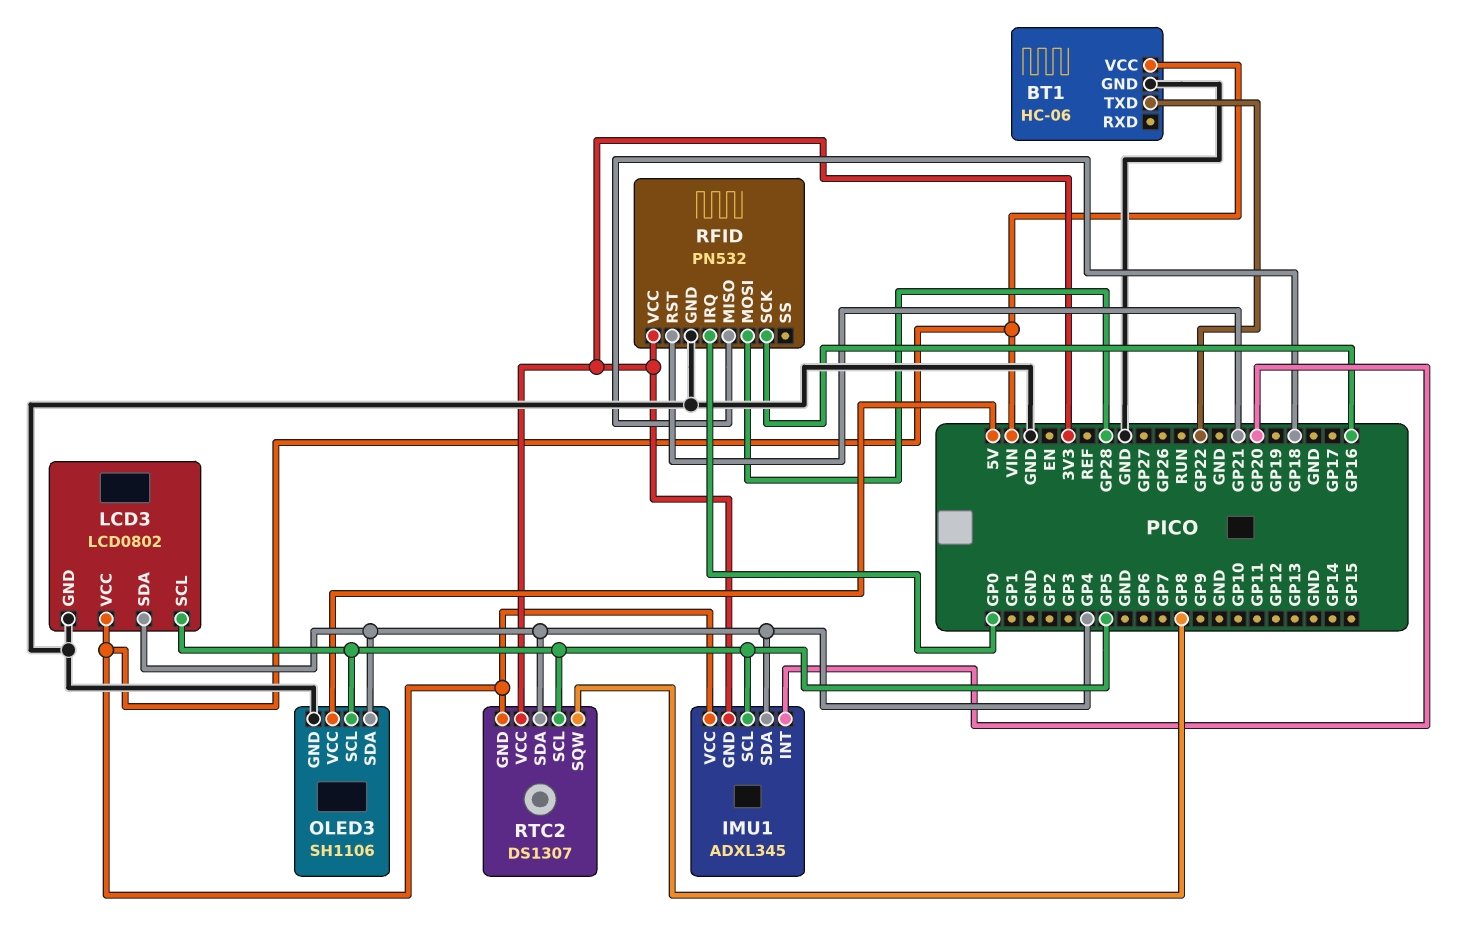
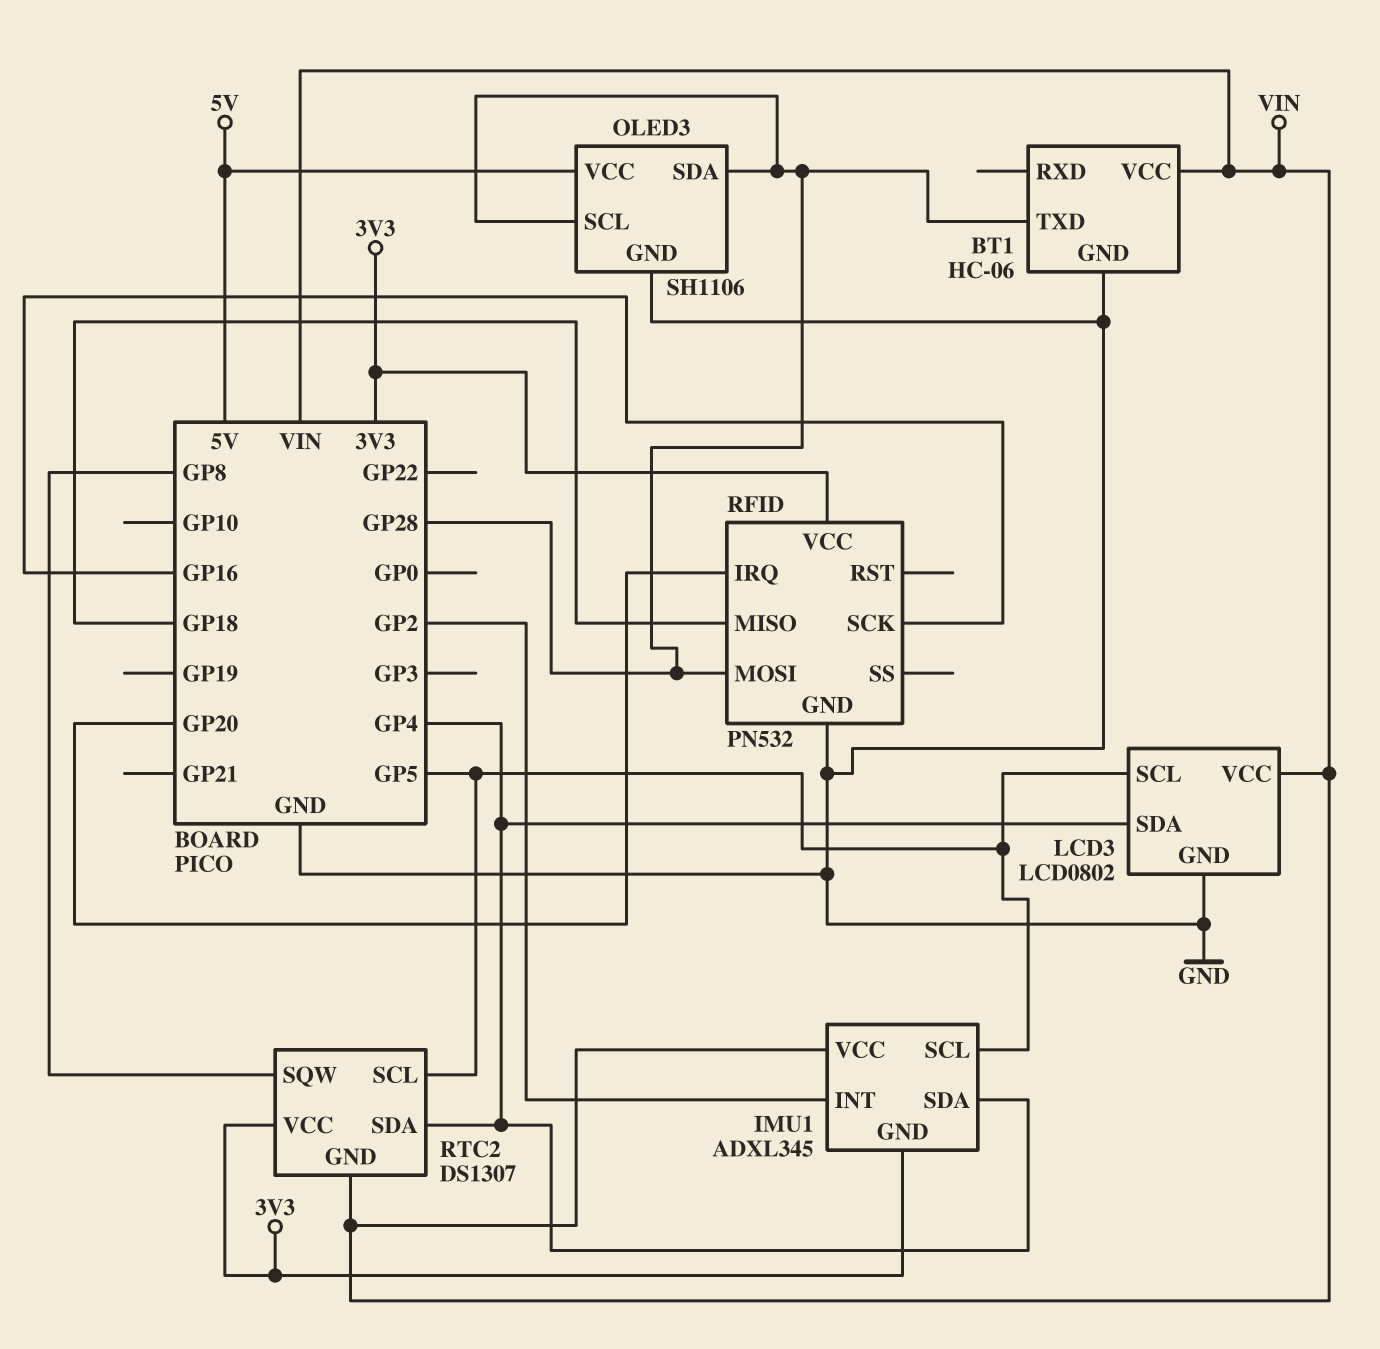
BT1 pin TXD: GP22 -> GP28
IMU1 pin INT: GP20 -> GP2
OLED3 pin SCL: GP5 -> GP28
OLED3 pin SDA: GP4 -> GP28
RFID pin IRQ: GP0 -> GP20
RFID pin RST: GP21 -> none

